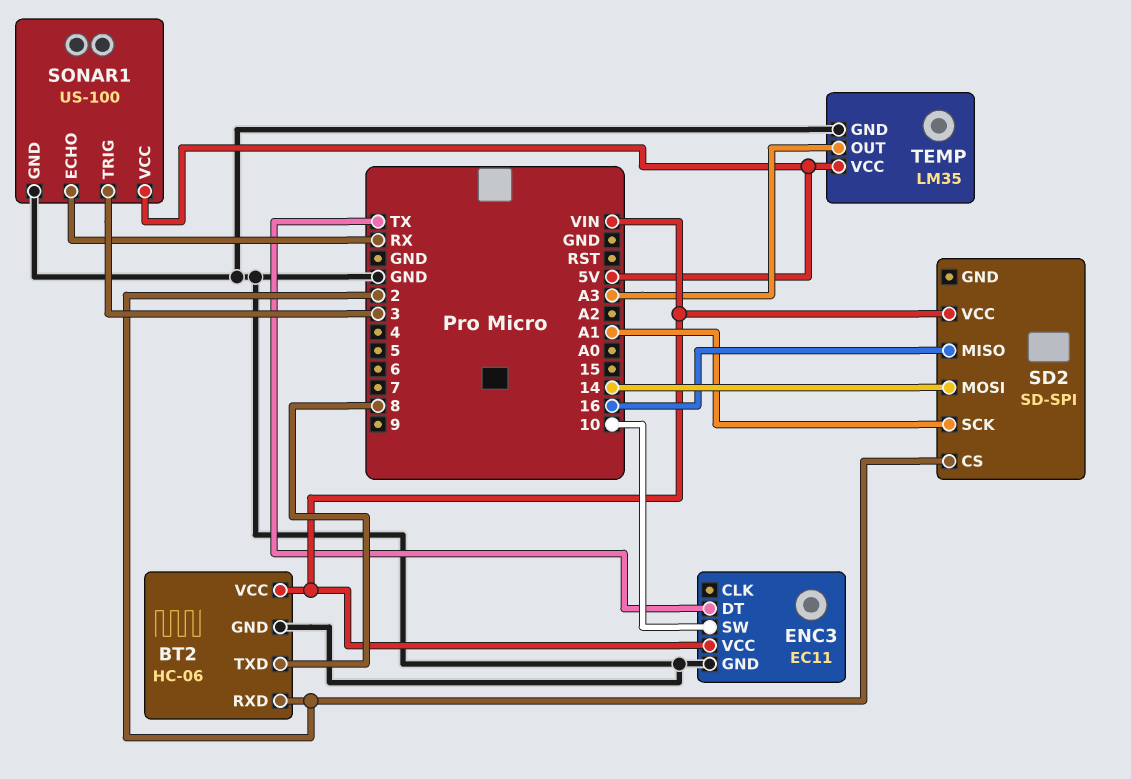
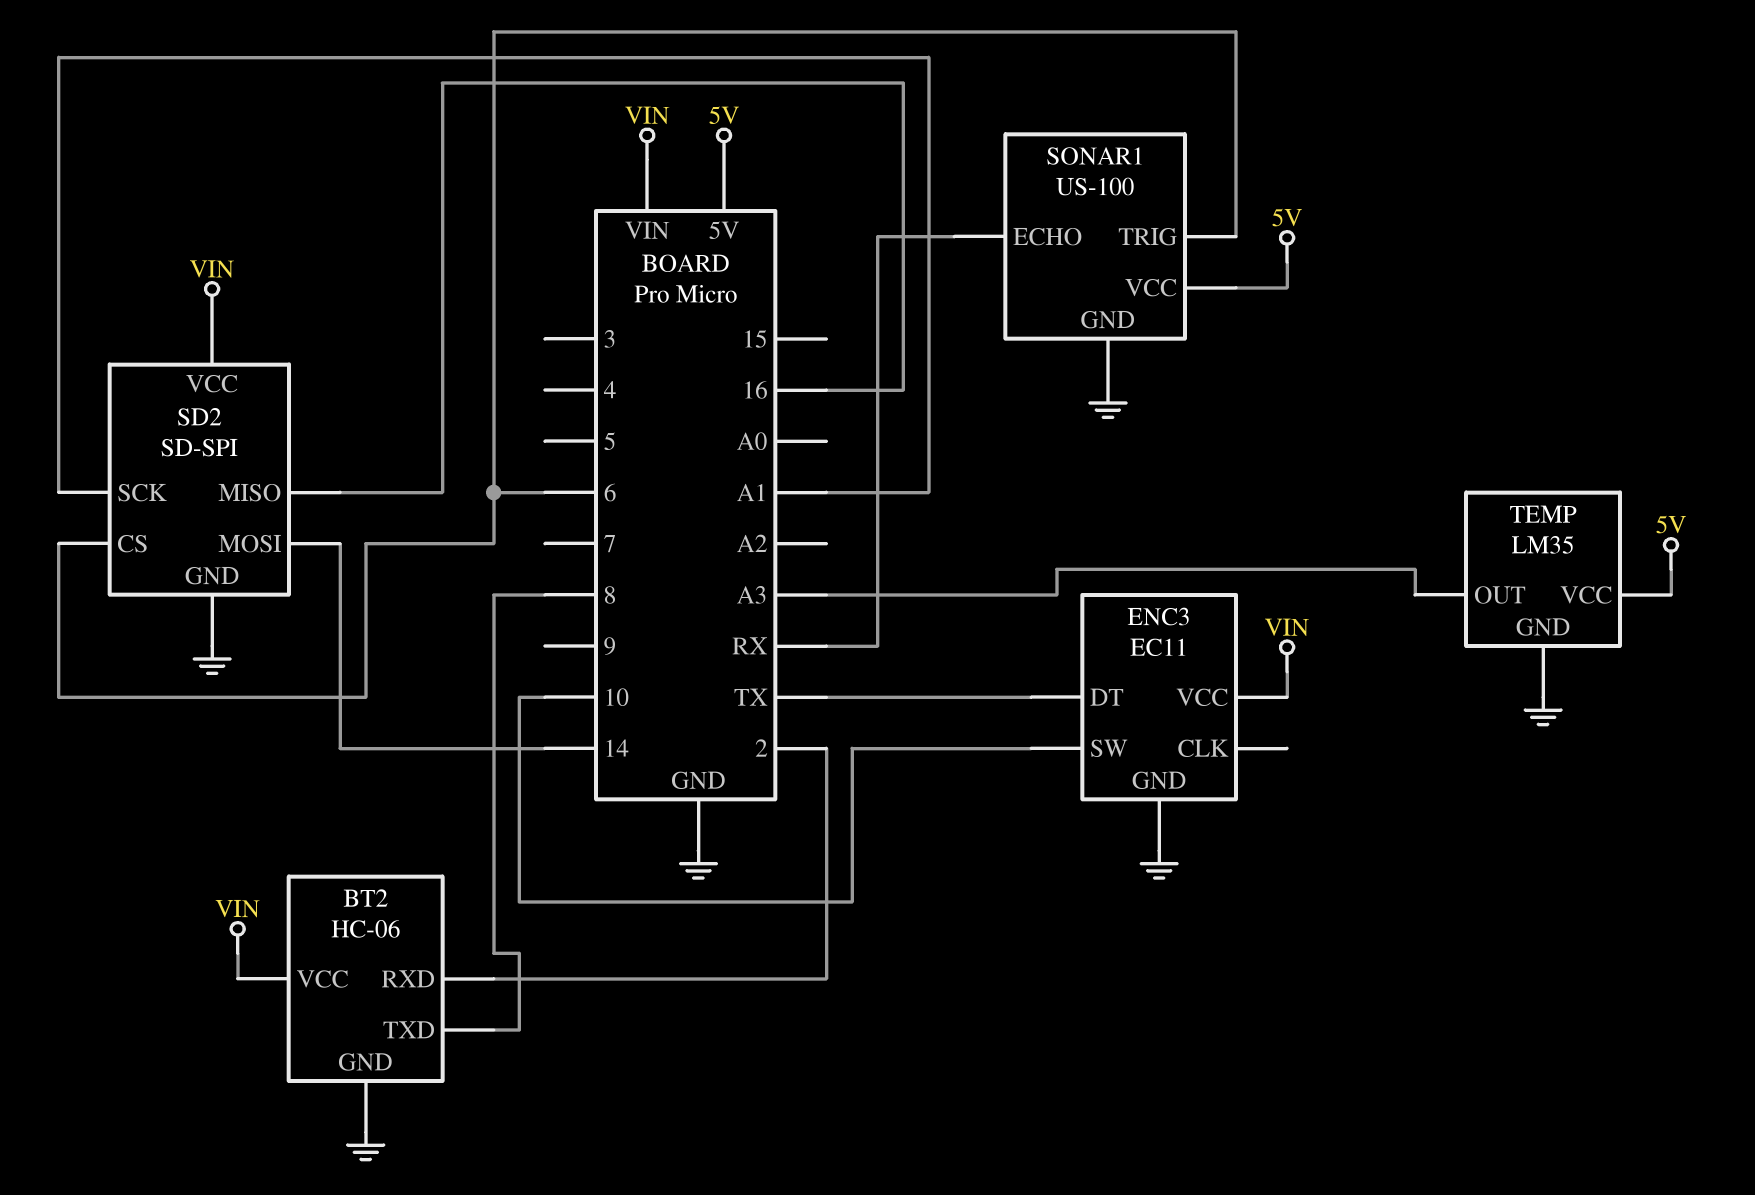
SD2 pin CS: 2 -> 6
SD2 pin GND: none -> GND
SONAR1 pin TRIG: 3 -> 6

